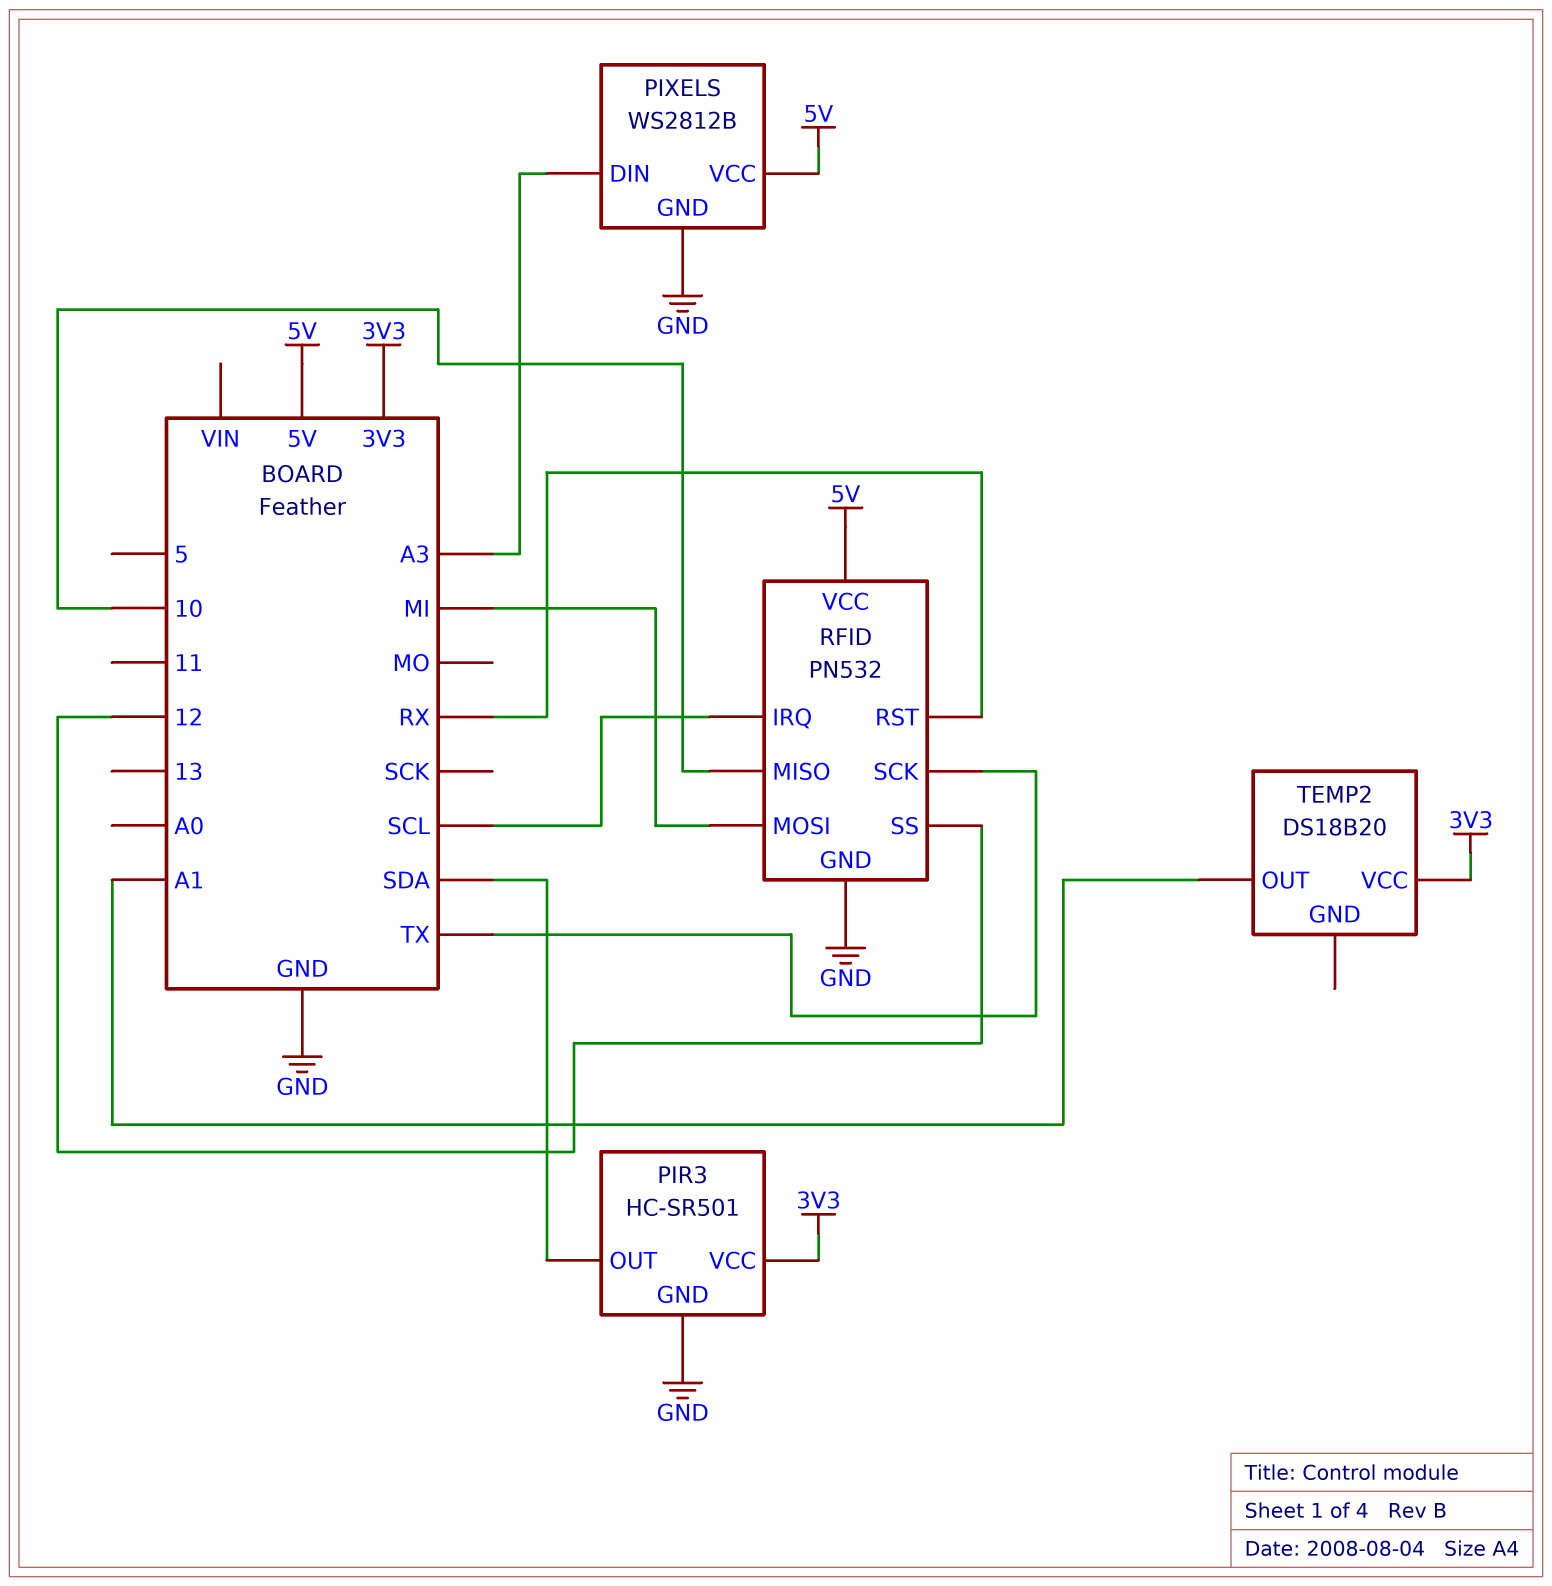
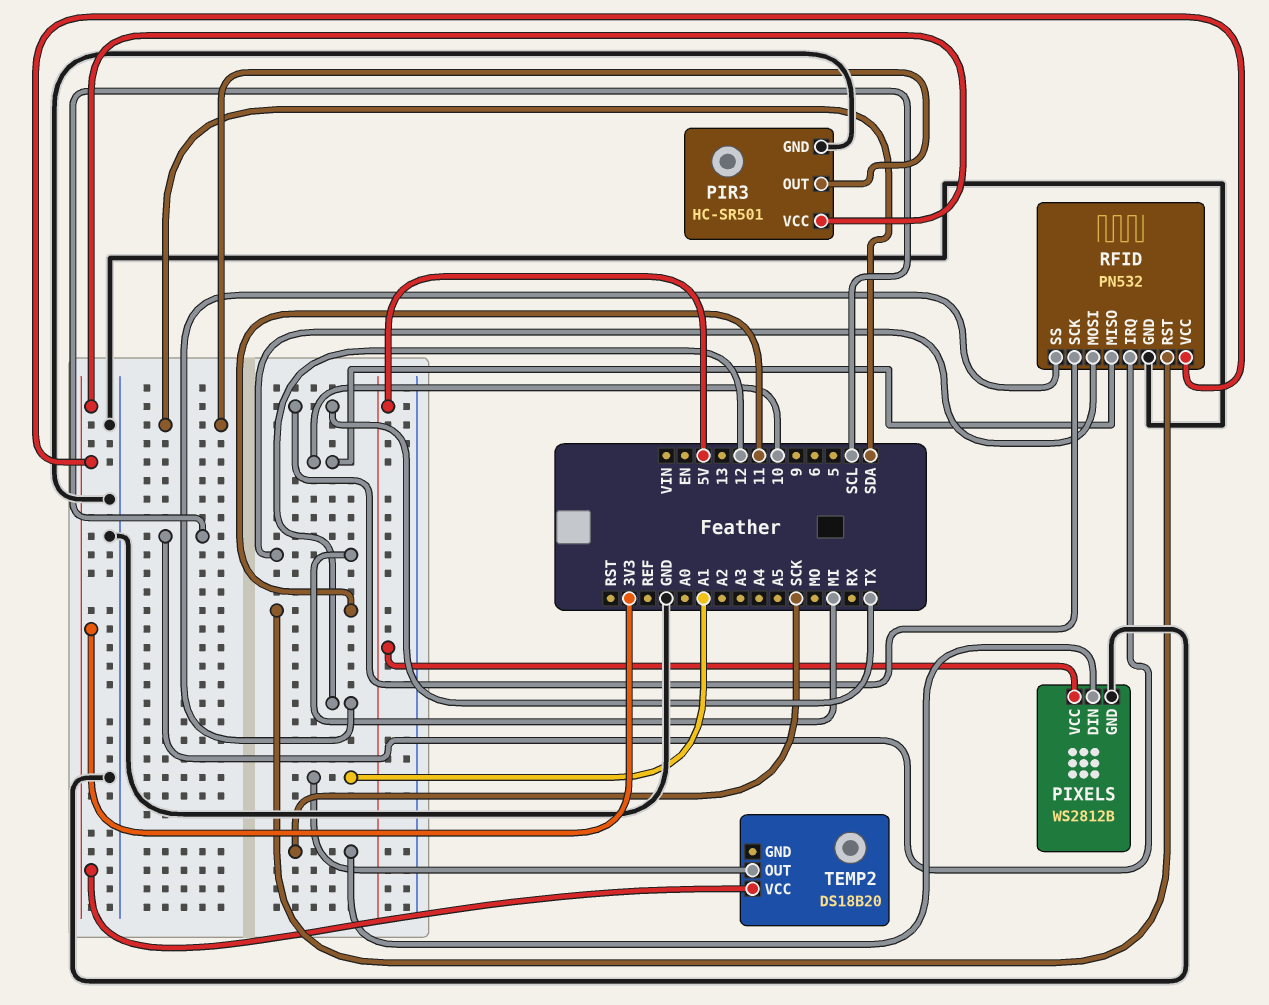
PIXELS pin DIN: A3 -> SCK
RFID pin RST: RX -> 11
RFID pin VCC: 5V -> 3V3

